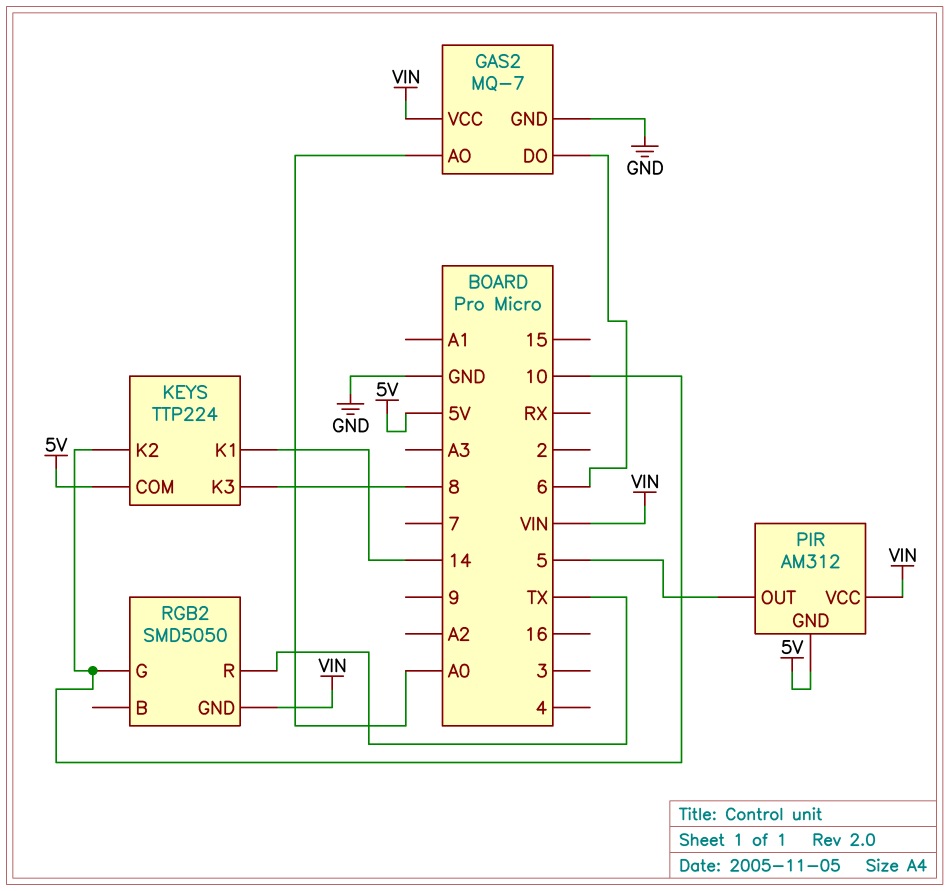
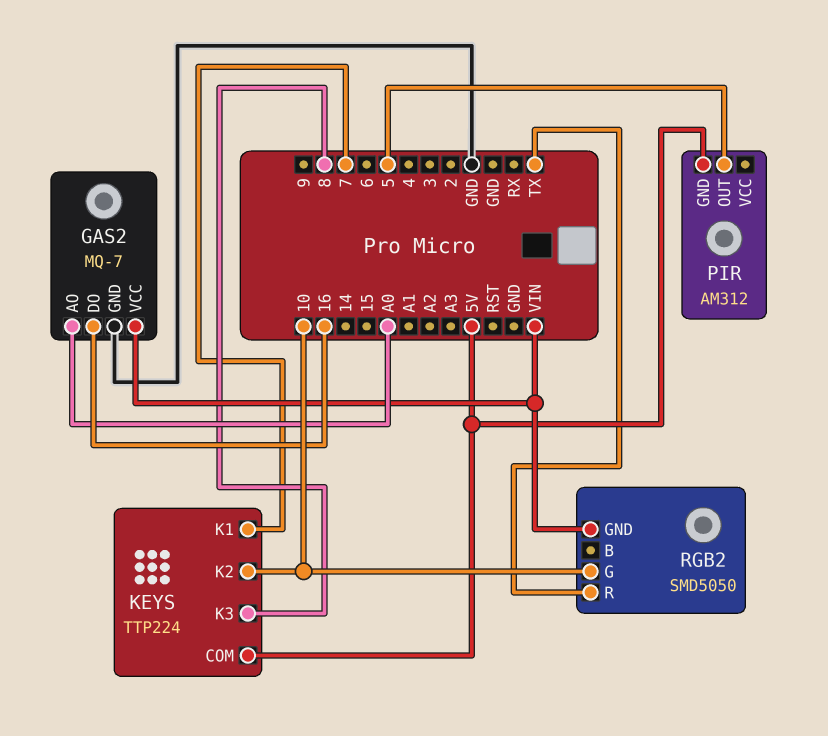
GAS2 pin DO: 6 -> 16
KEYS pin K1: 14 -> 7
PIR pin VCC: VIN -> none

